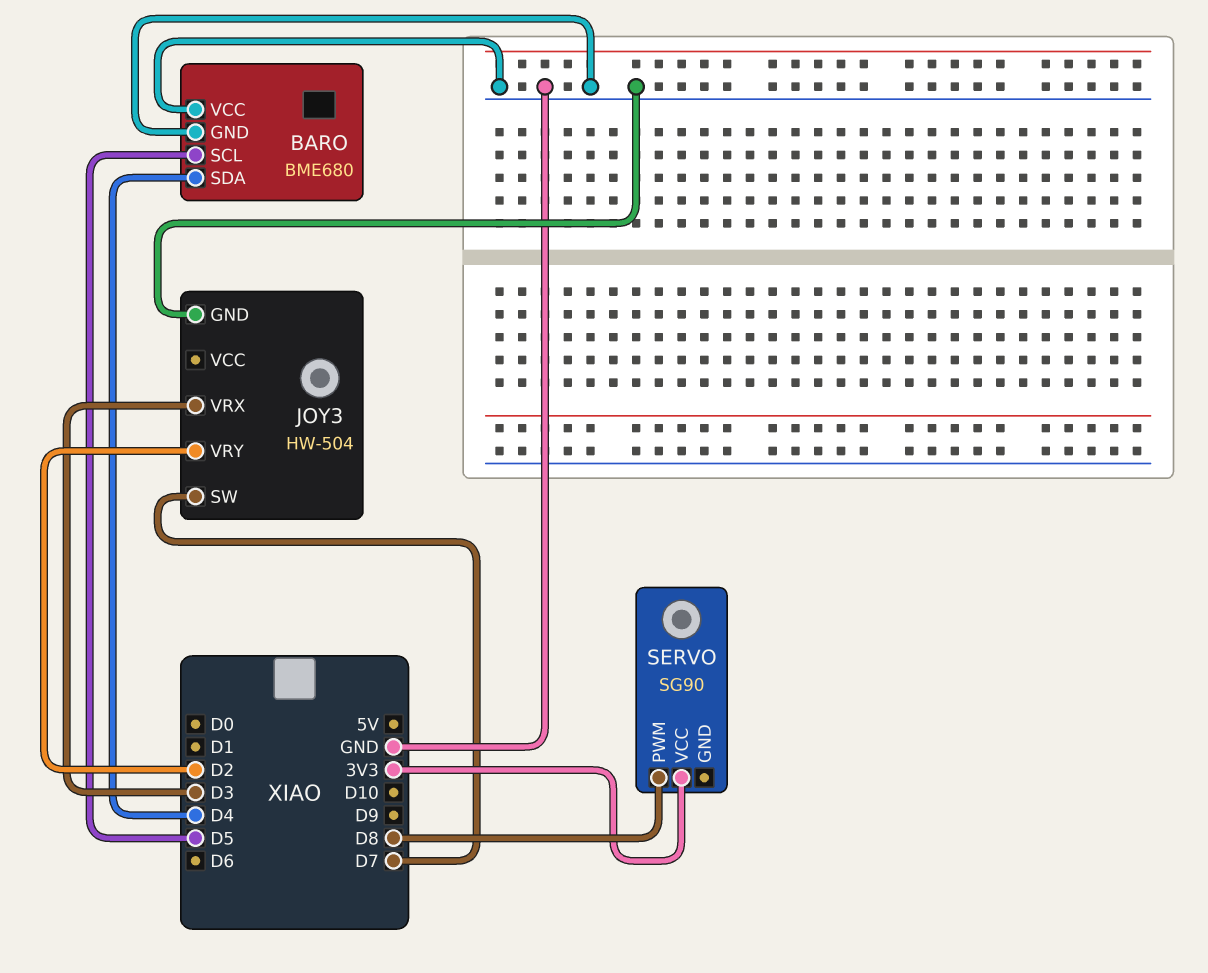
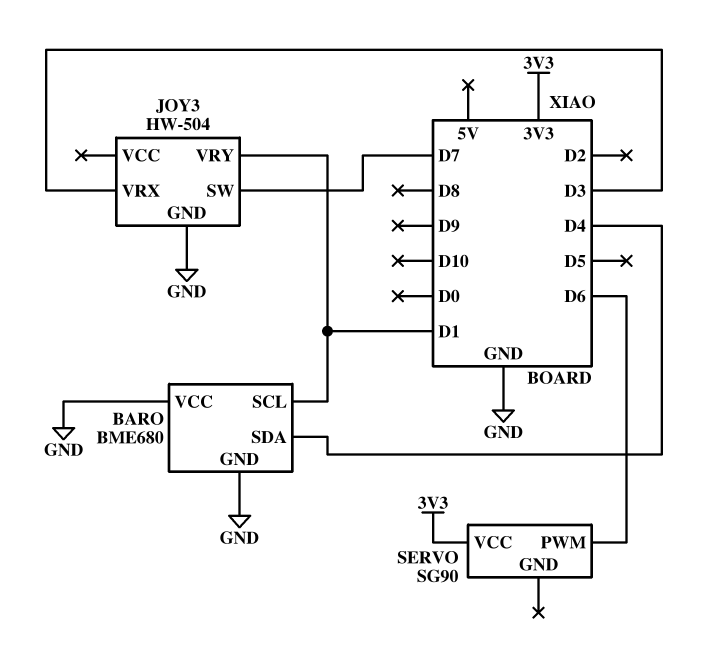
BARO pin SCL: D5 -> D1
JOY3 pin VRY: D2 -> D1
SERVO pin PWM: D8 -> D6

